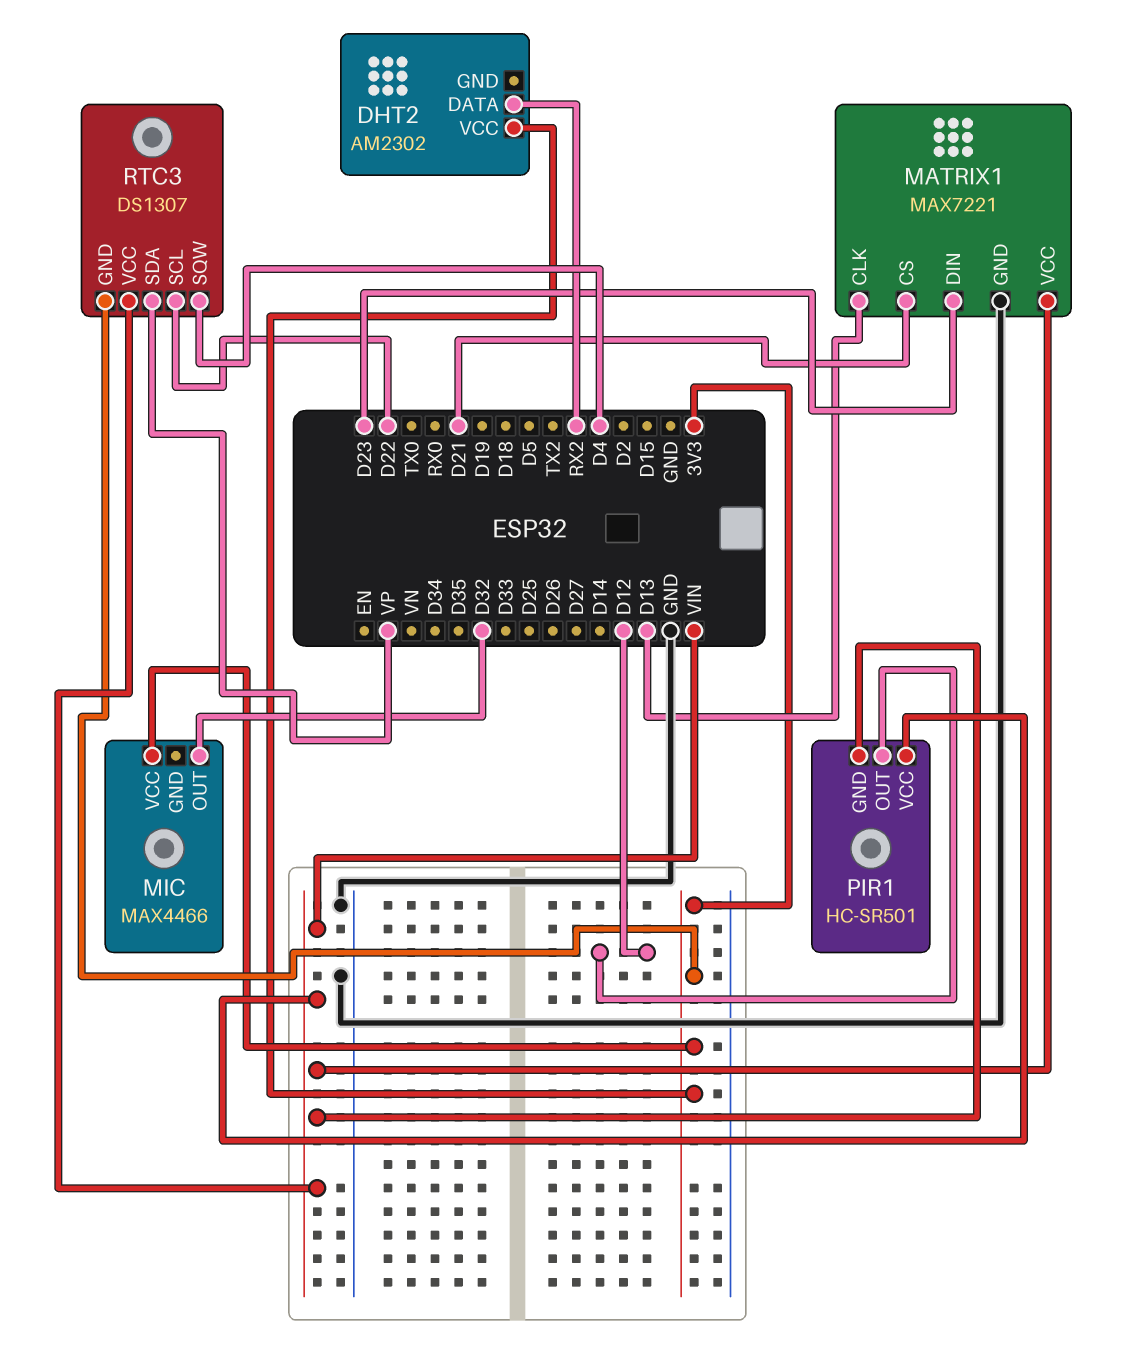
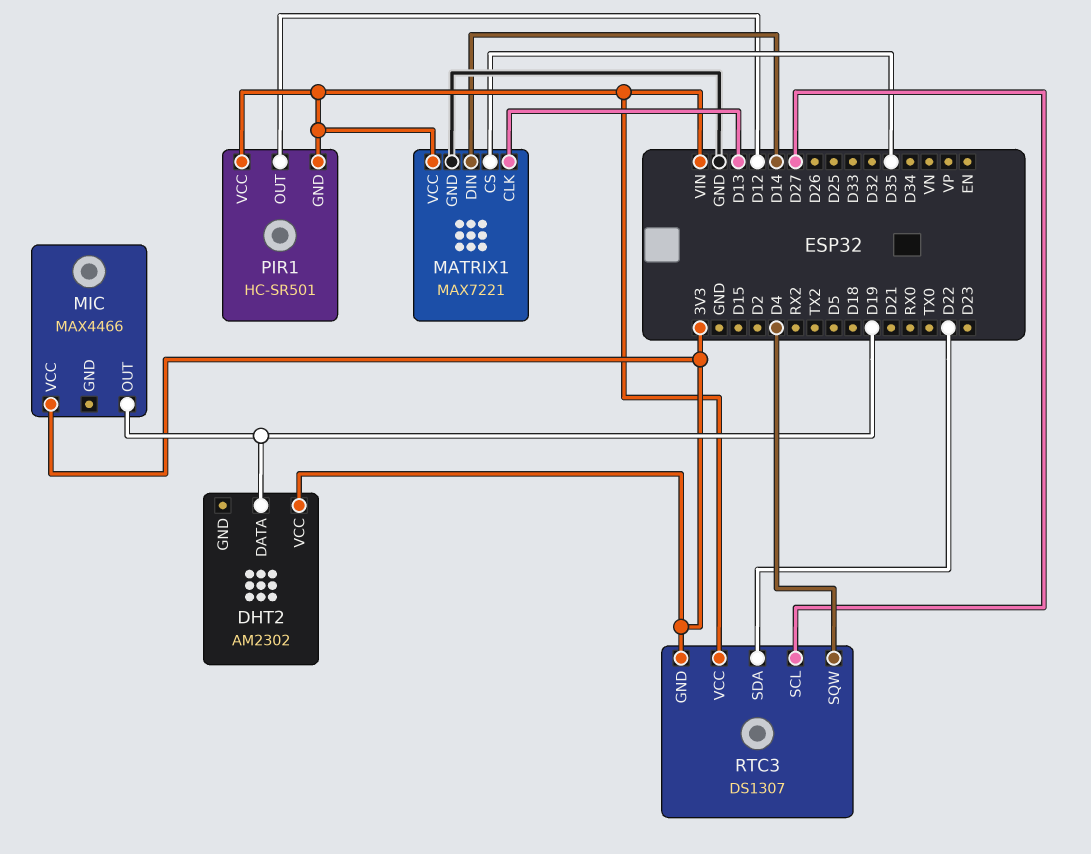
DHT2 pin DATA: RX2 -> D19
MATRIX1 pin CS: D21 -> D35
MATRIX1 pin DIN: D23 -> D14
MIC pin OUT: D32 -> D19
RTC3 pin SCL: D22 -> D27
RTC3 pin SDA: VP -> D22

